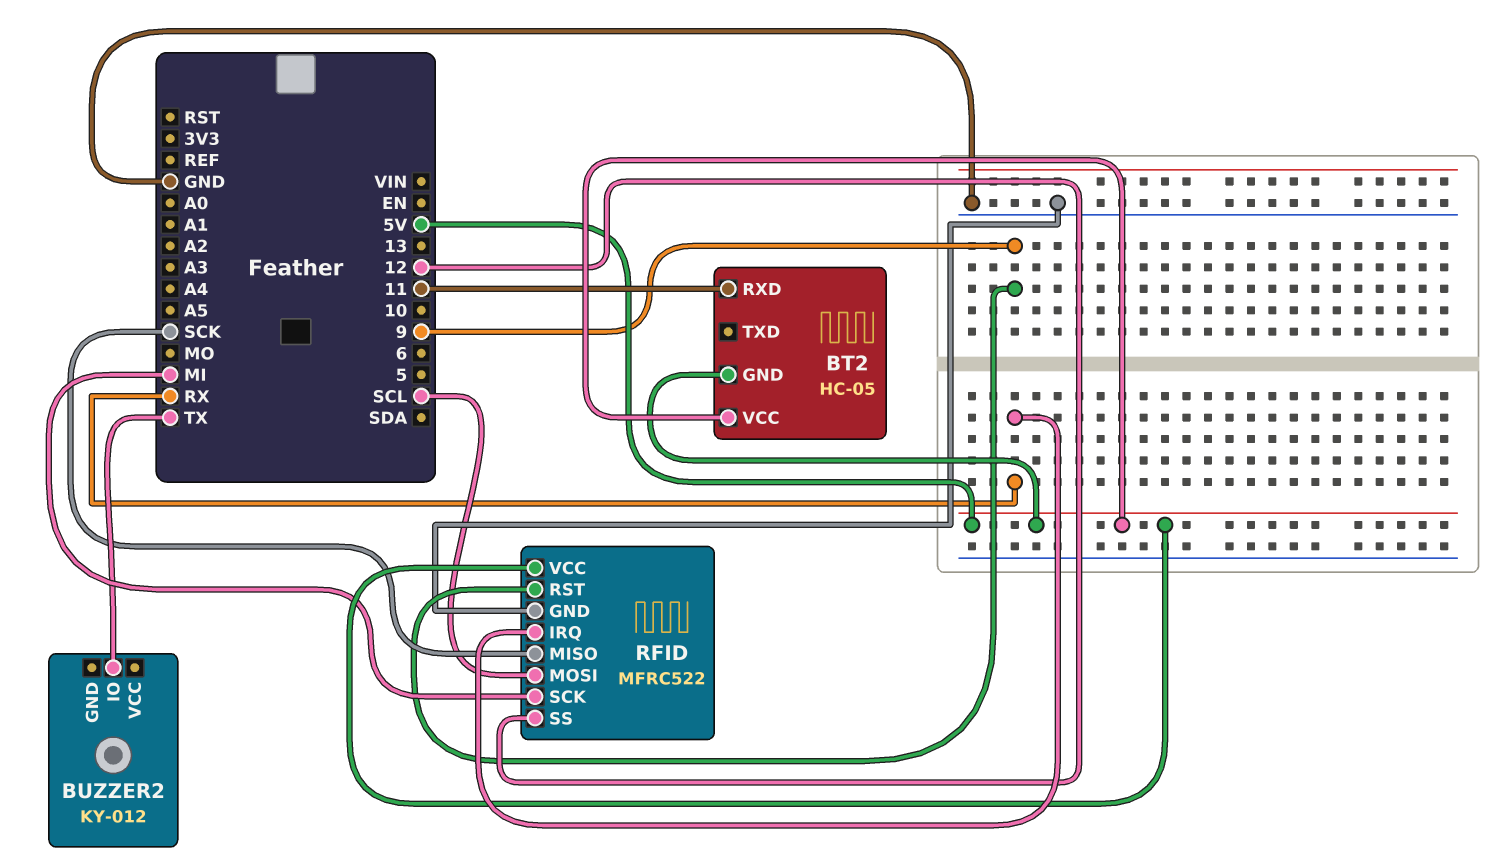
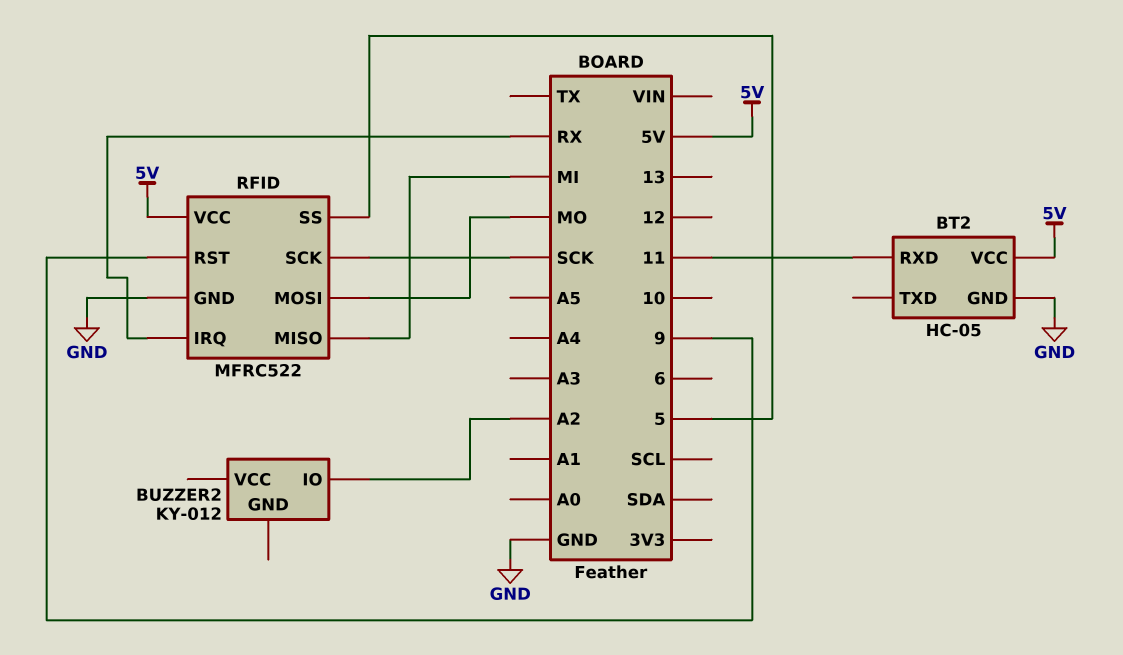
BT2 pin GND: 5V -> GND
BUZZER2 pin IO: TX -> A2
RFID pin MISO: SCK -> MI
RFID pin MOSI: SCL -> MO
RFID pin SCK: MI -> SCK
RFID pin SS: 12 -> 5

